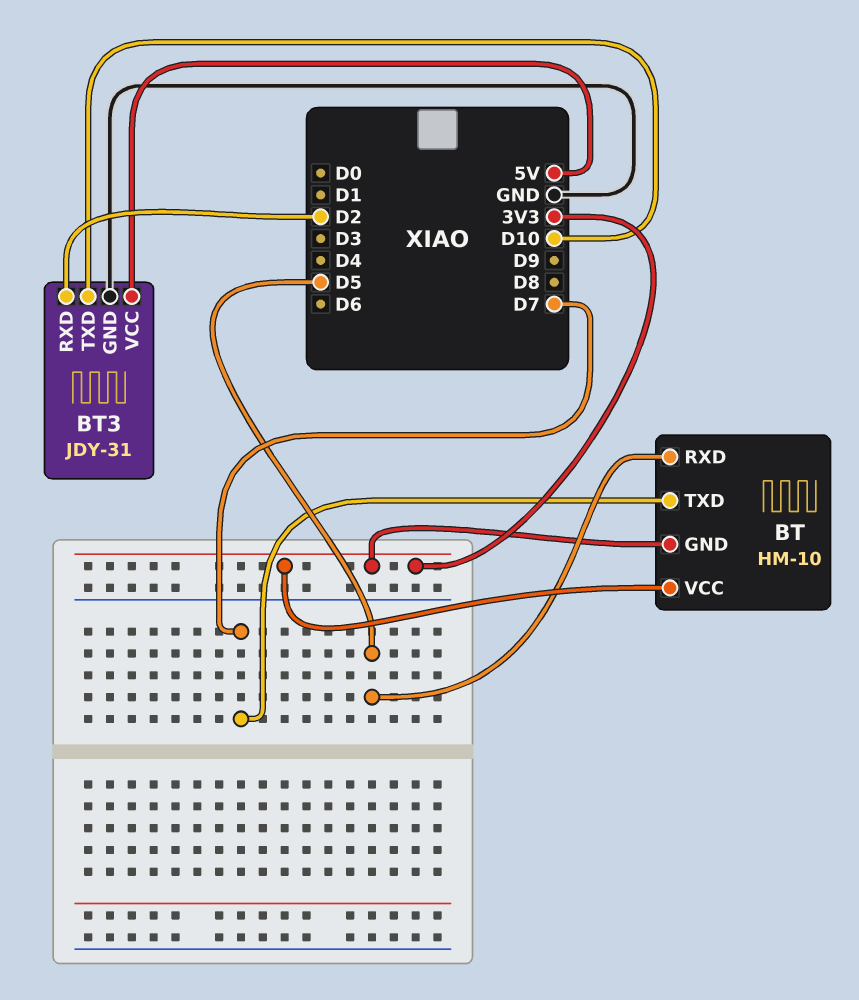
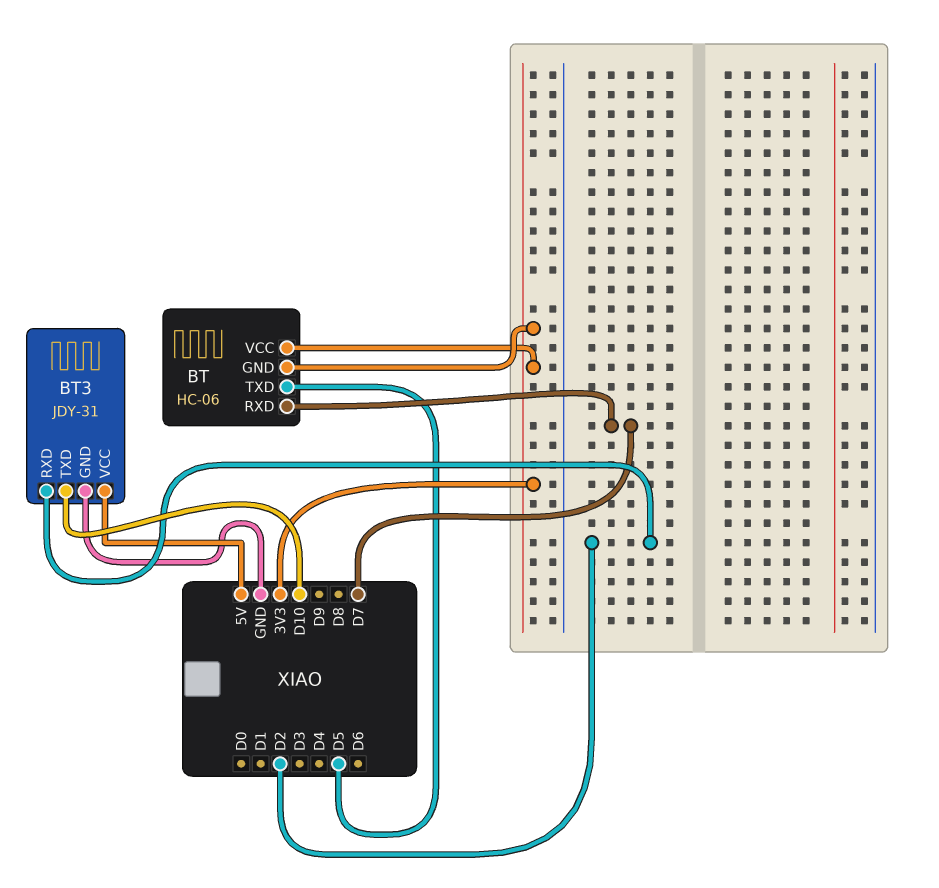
BT: HM-10 -> HC-06
BT pin RXD: D5 -> D7
BT pin TXD: D7 -> D5

